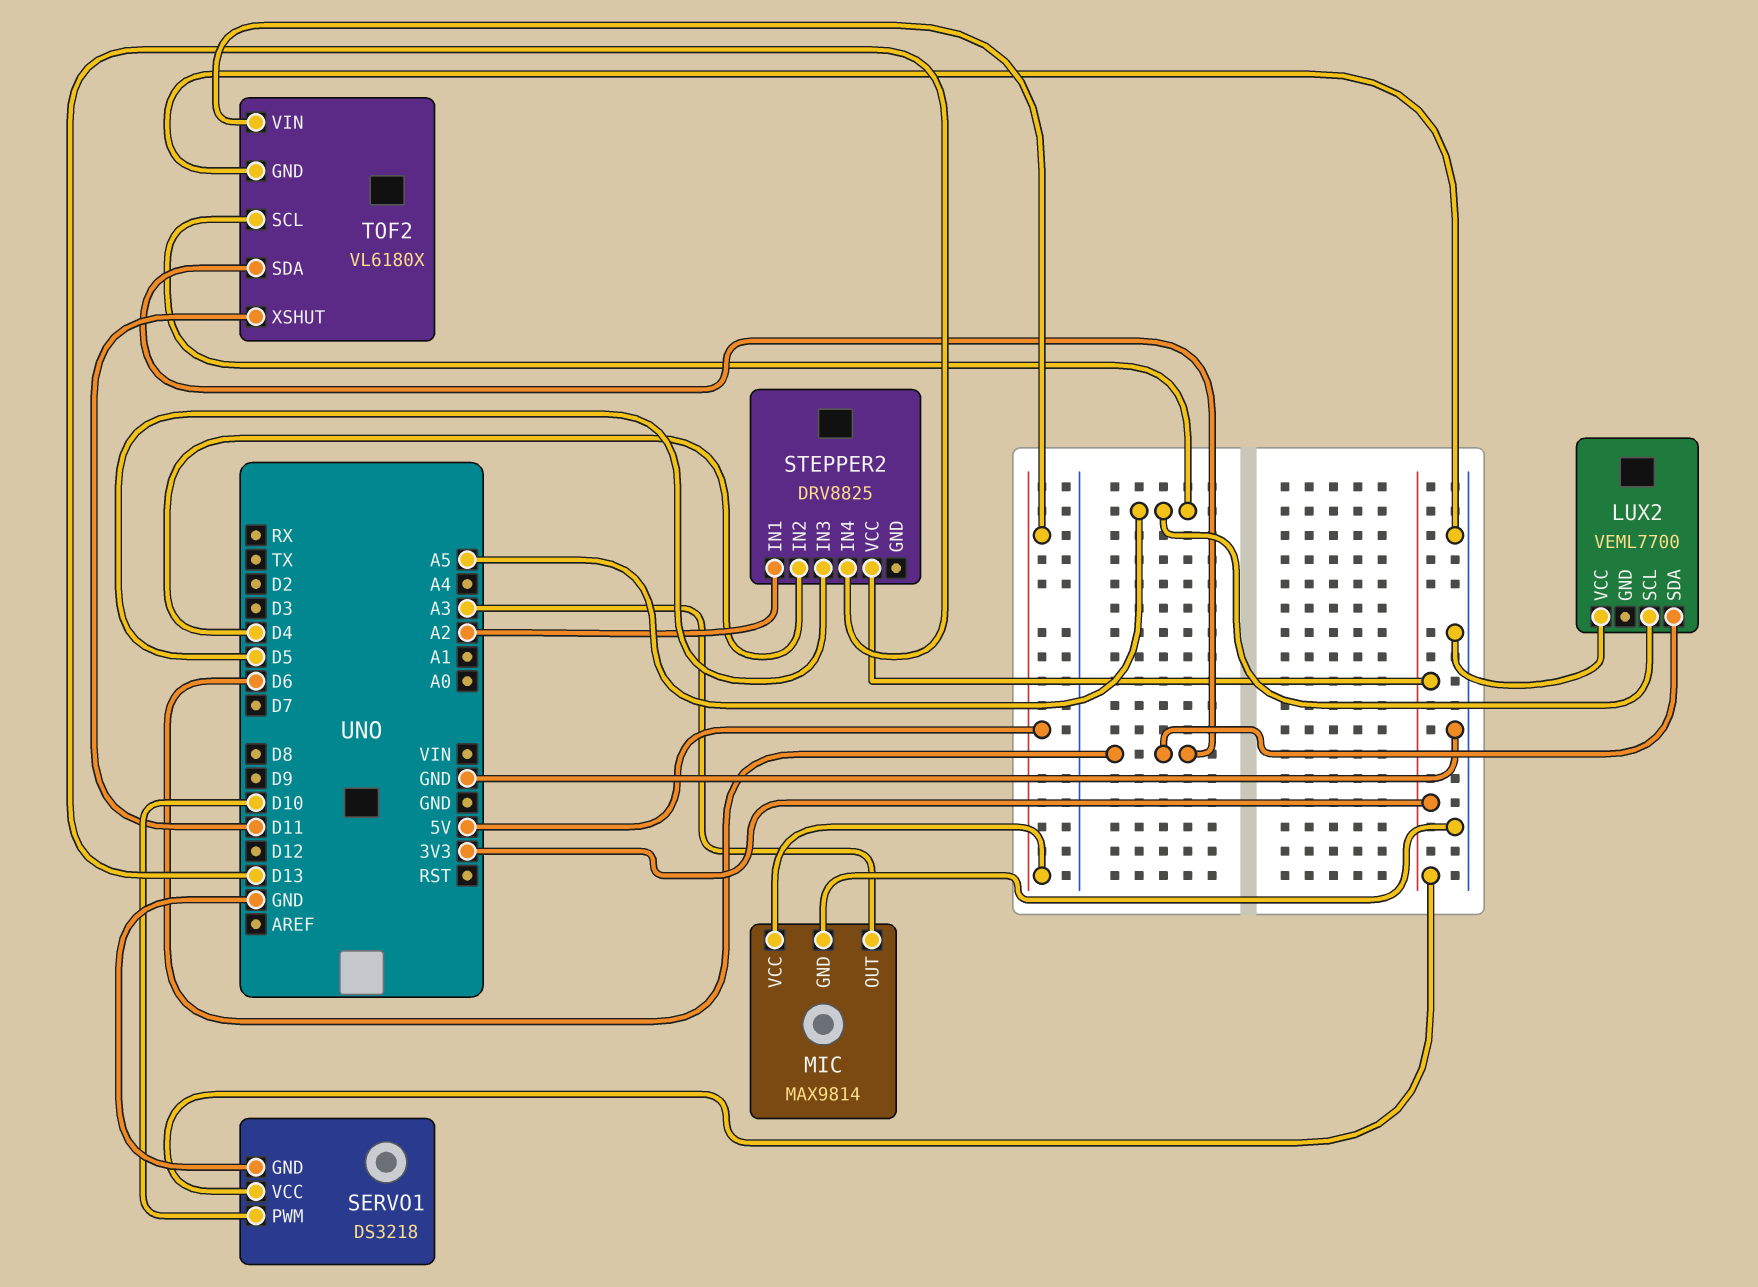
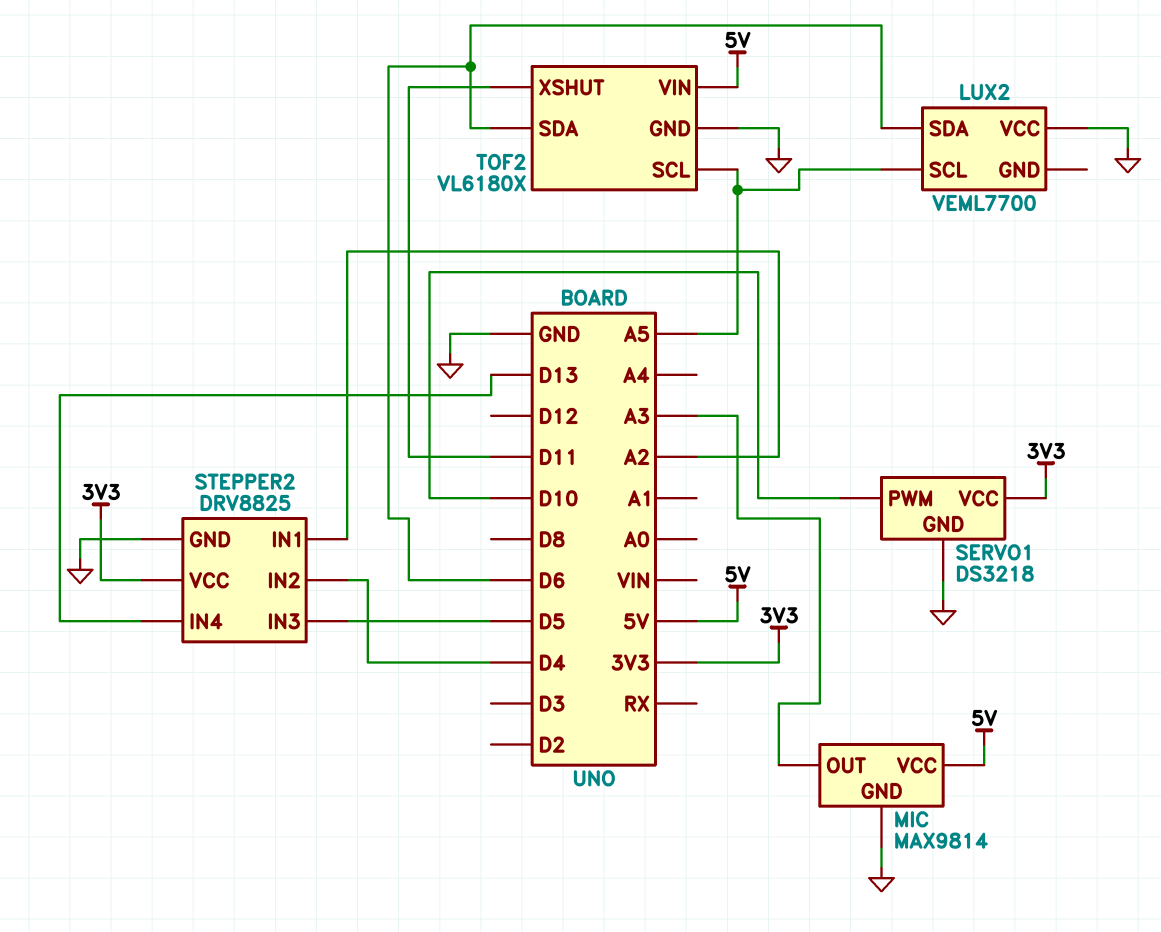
STEPPER2 pin GND: none -> GND

